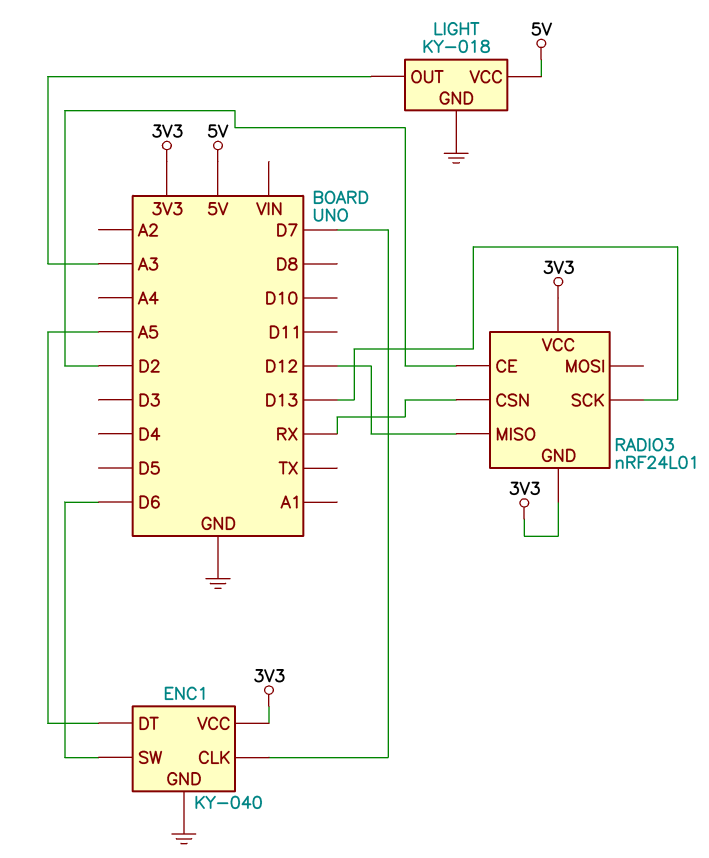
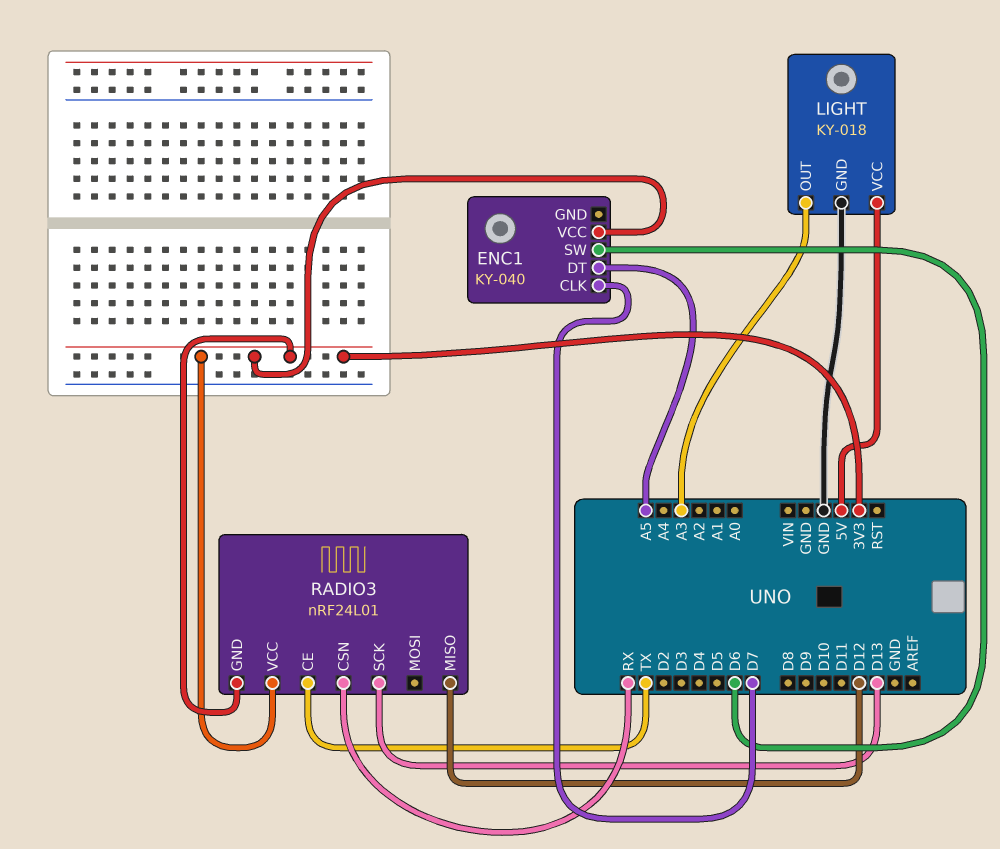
ENC1 pin GND: GND -> none
RADIO3 pin CE: D2 -> TX

